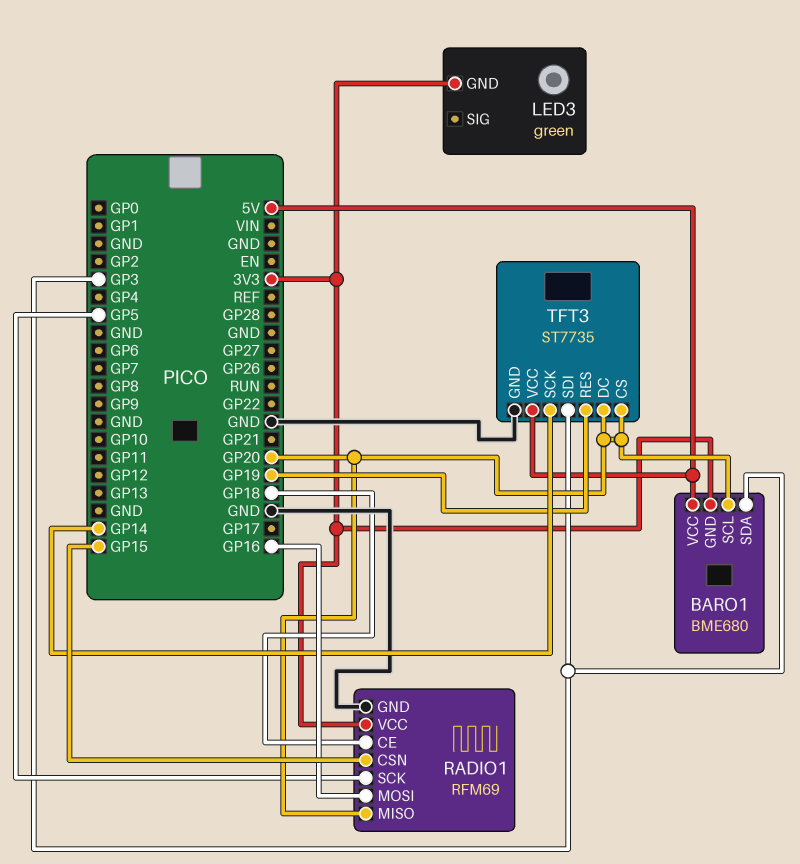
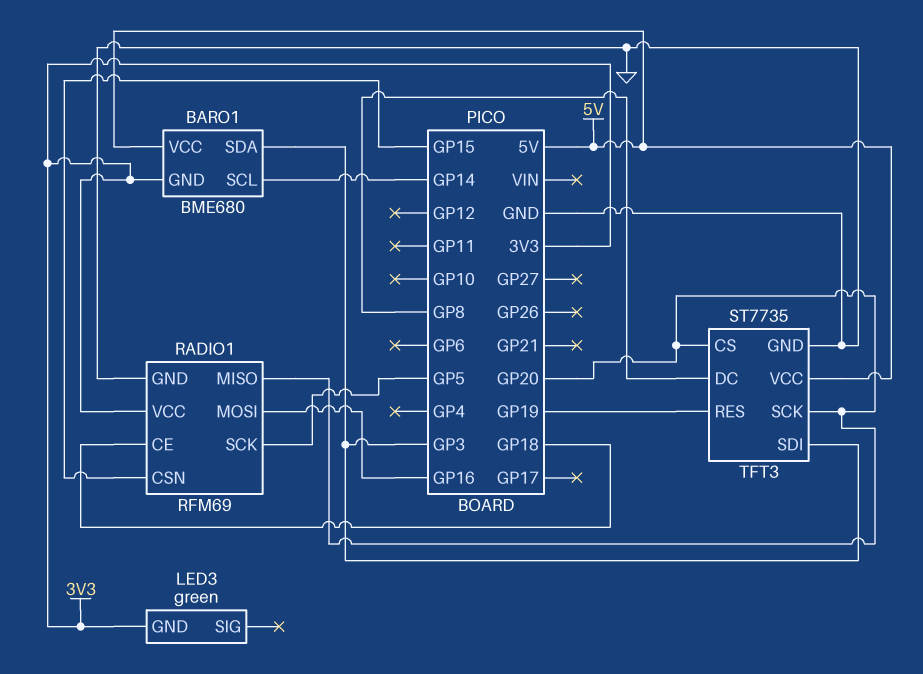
BARO1 pin SCL: GP20 -> GP14
TFT3 pin DC: GP20 -> GP8
TFT3 pin SCK: GP14 -> GP20

